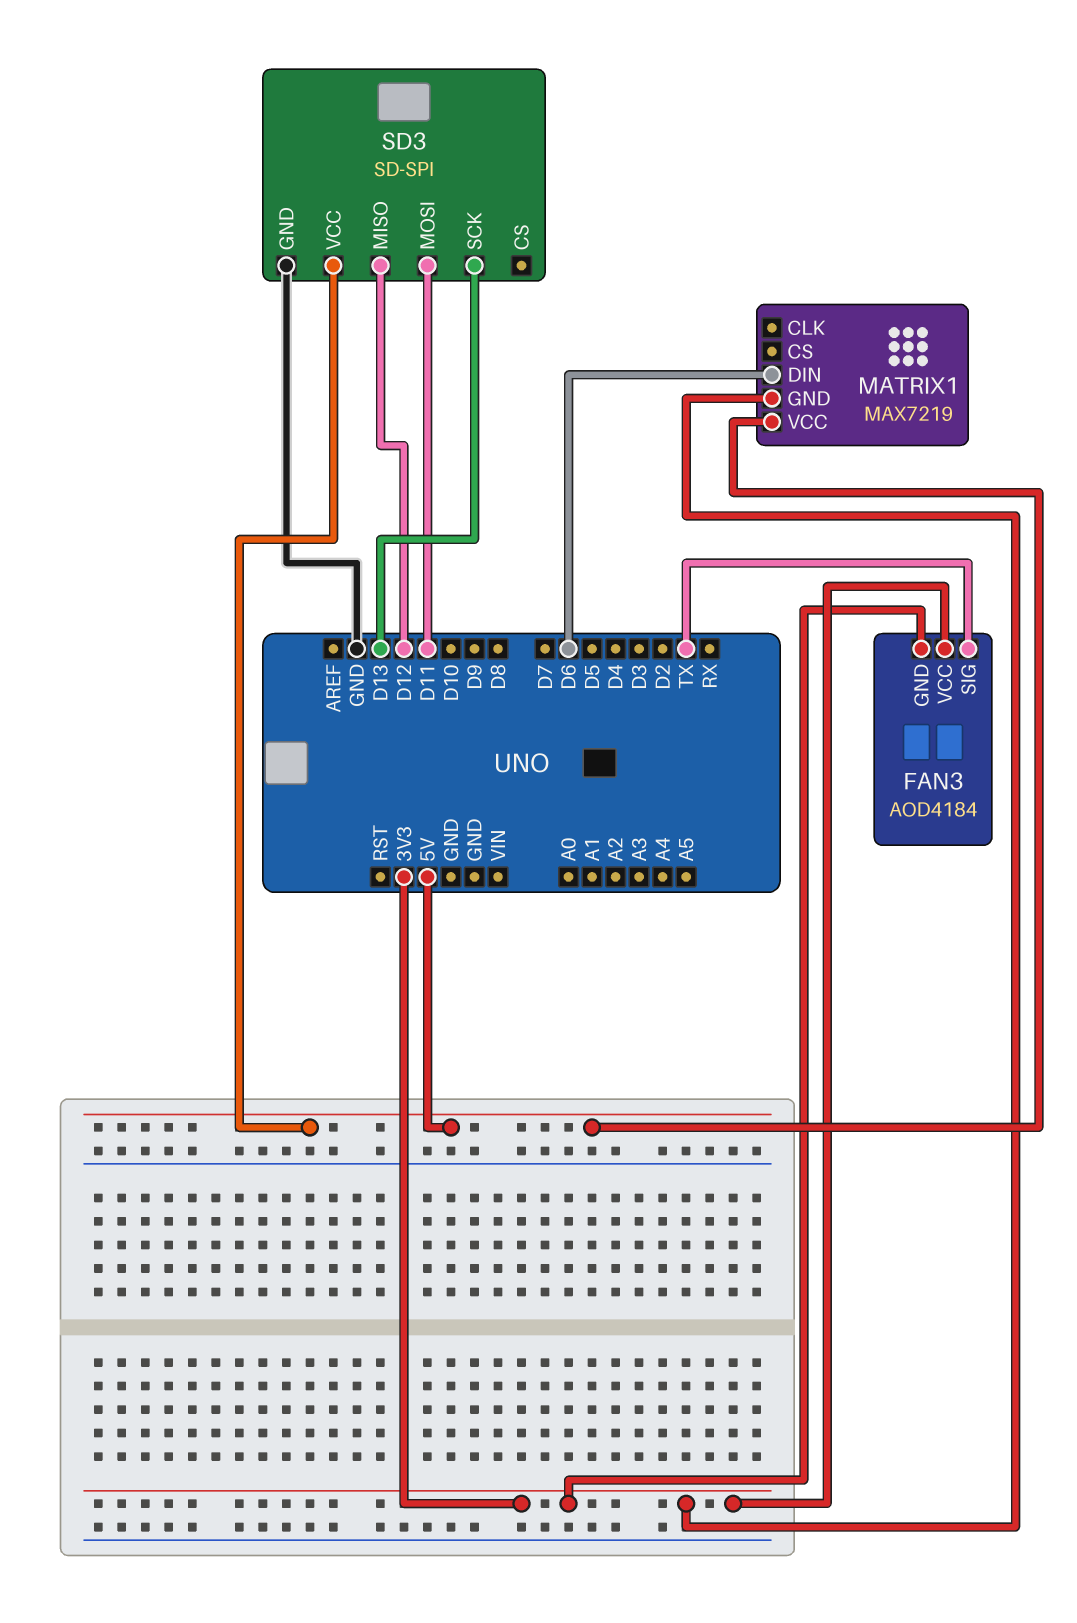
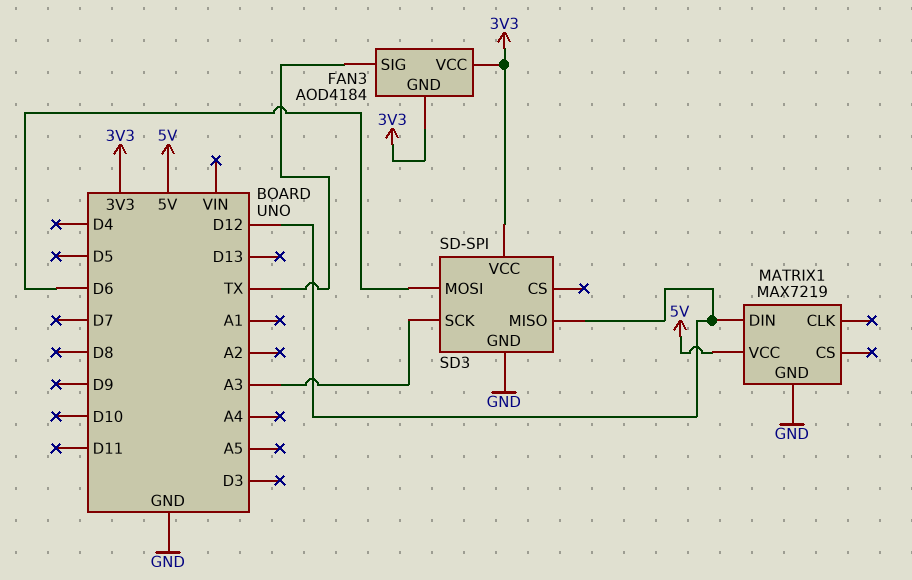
MATRIX1 pin DIN: D6 -> D12
MATRIX1 pin GND: 3V3 -> GND
SD3 pin MOSI: D11 -> D6
SD3 pin SCK: D13 -> A3
SD3 pin VCC: 5V -> 3V3

